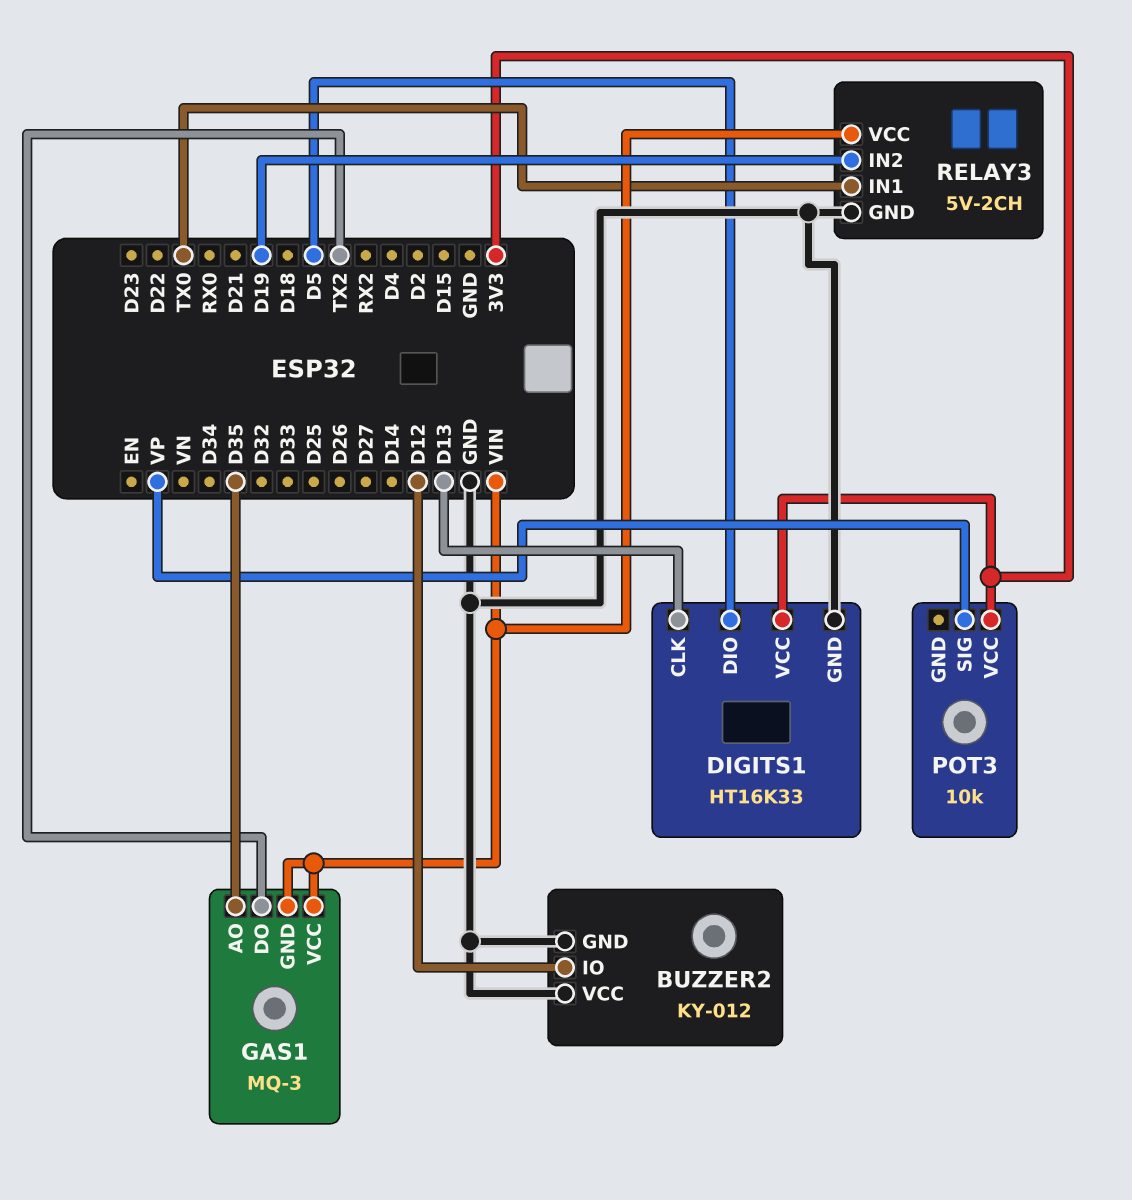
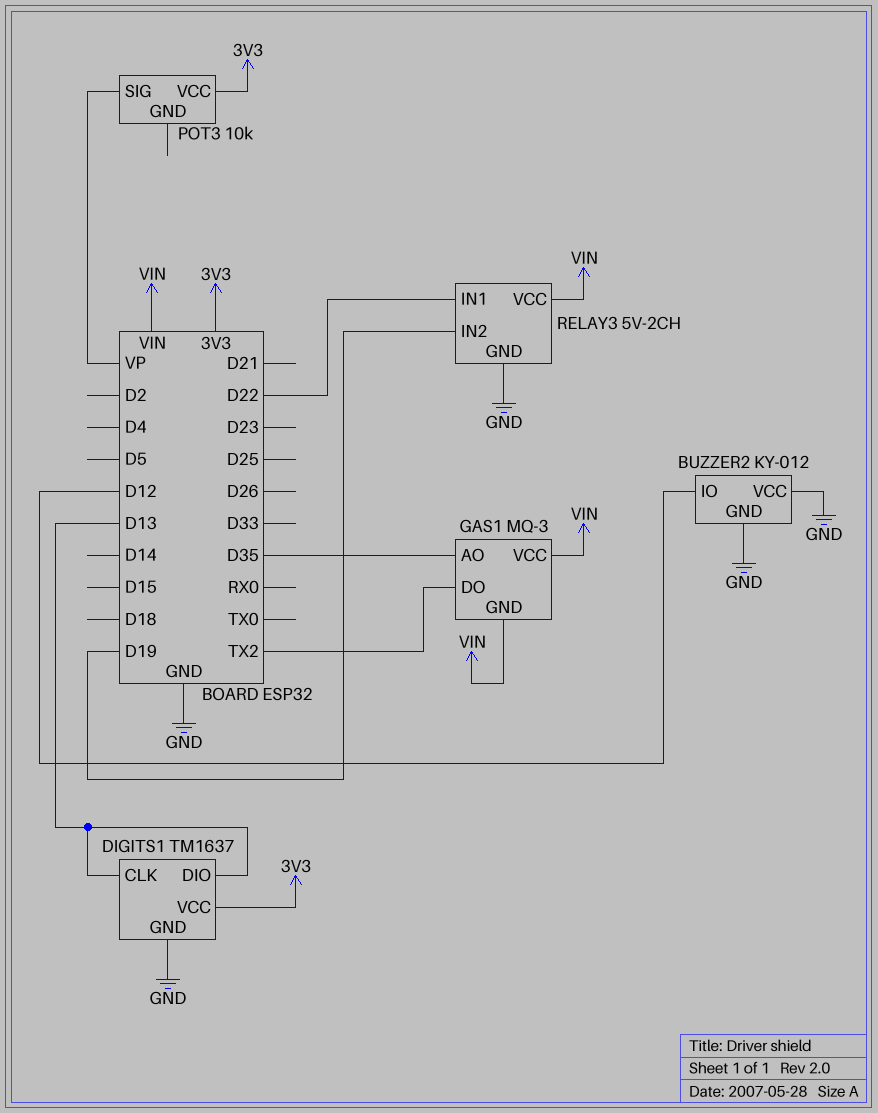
DIGITS1: HT16K33 -> TM1637
DIGITS1 pin DIO: D5 -> D13
RELAY3 pin IN1: TX0 -> D22

